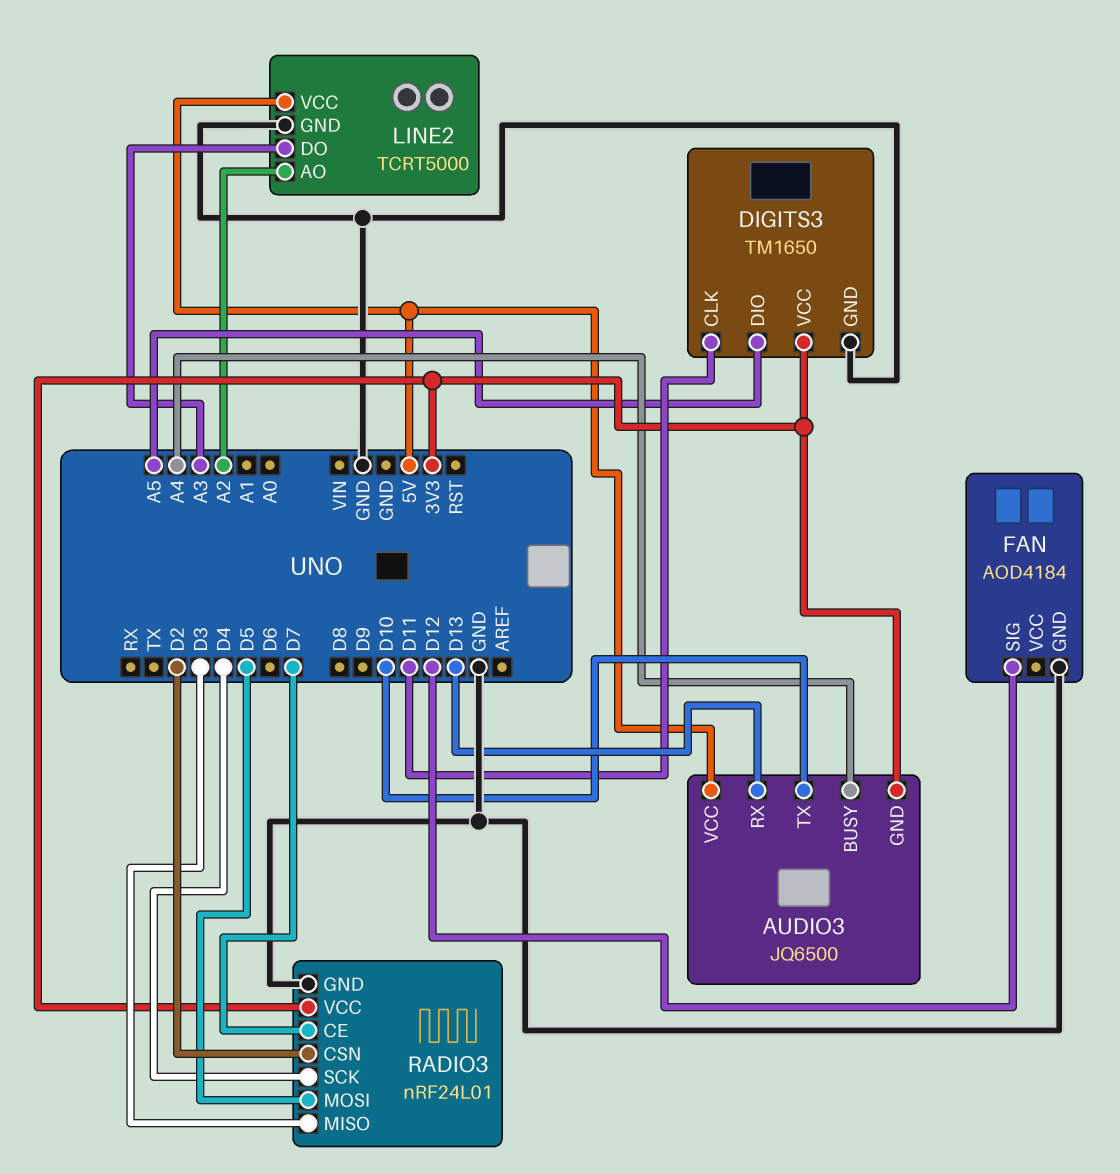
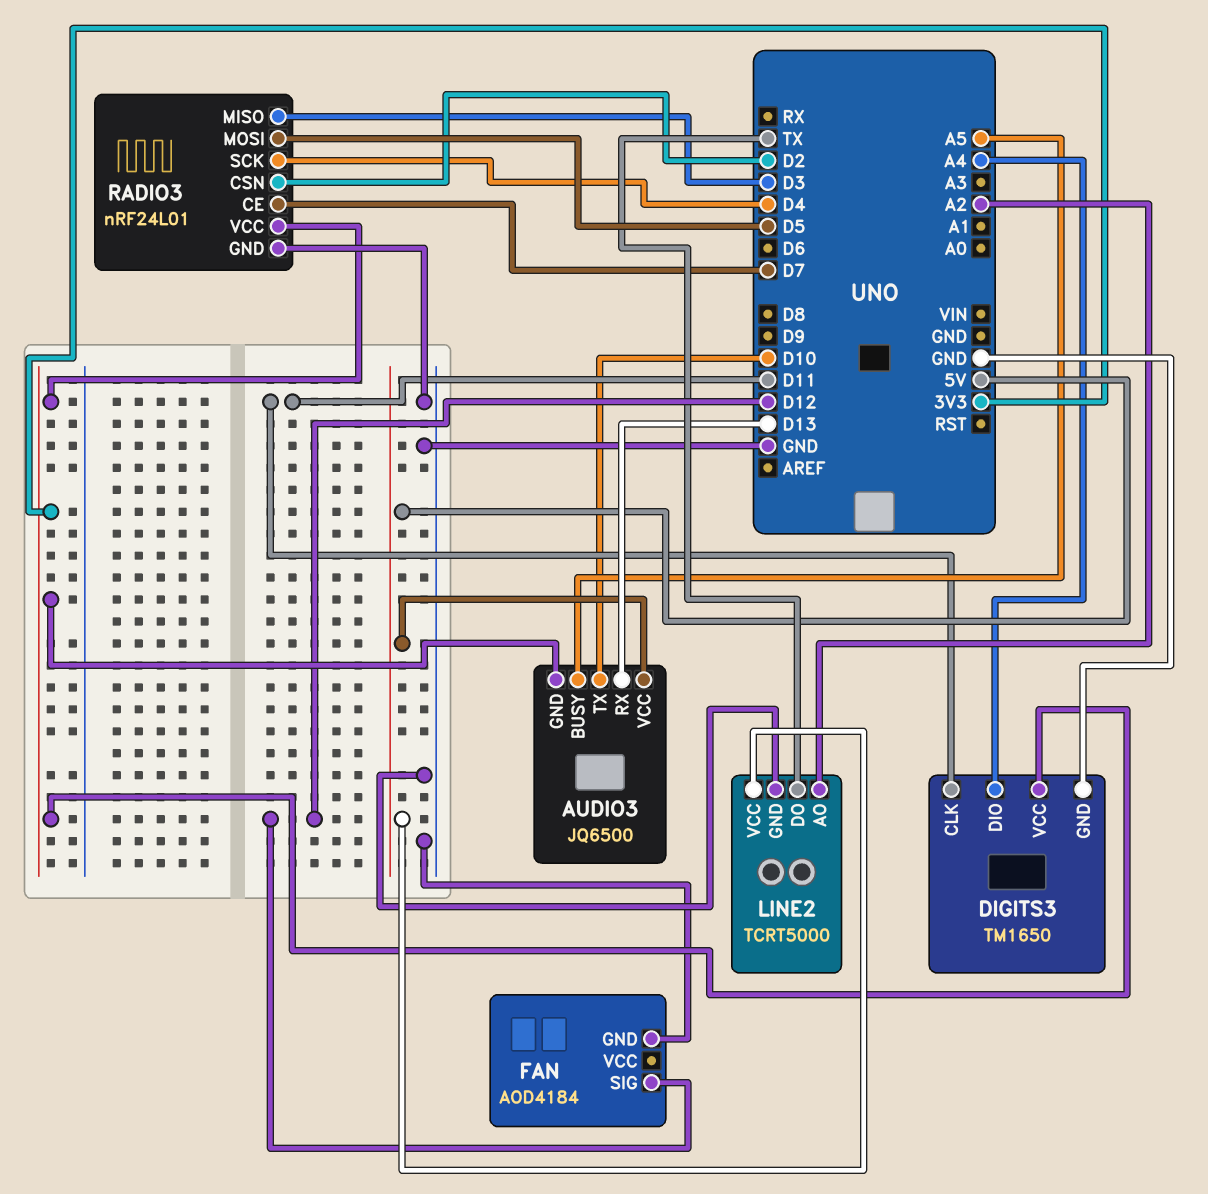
AUDIO3 pin BUSY: A4 -> A5
DIGITS3 pin DIO: A5 -> A4
LINE2 pin DO: A3 -> TX

